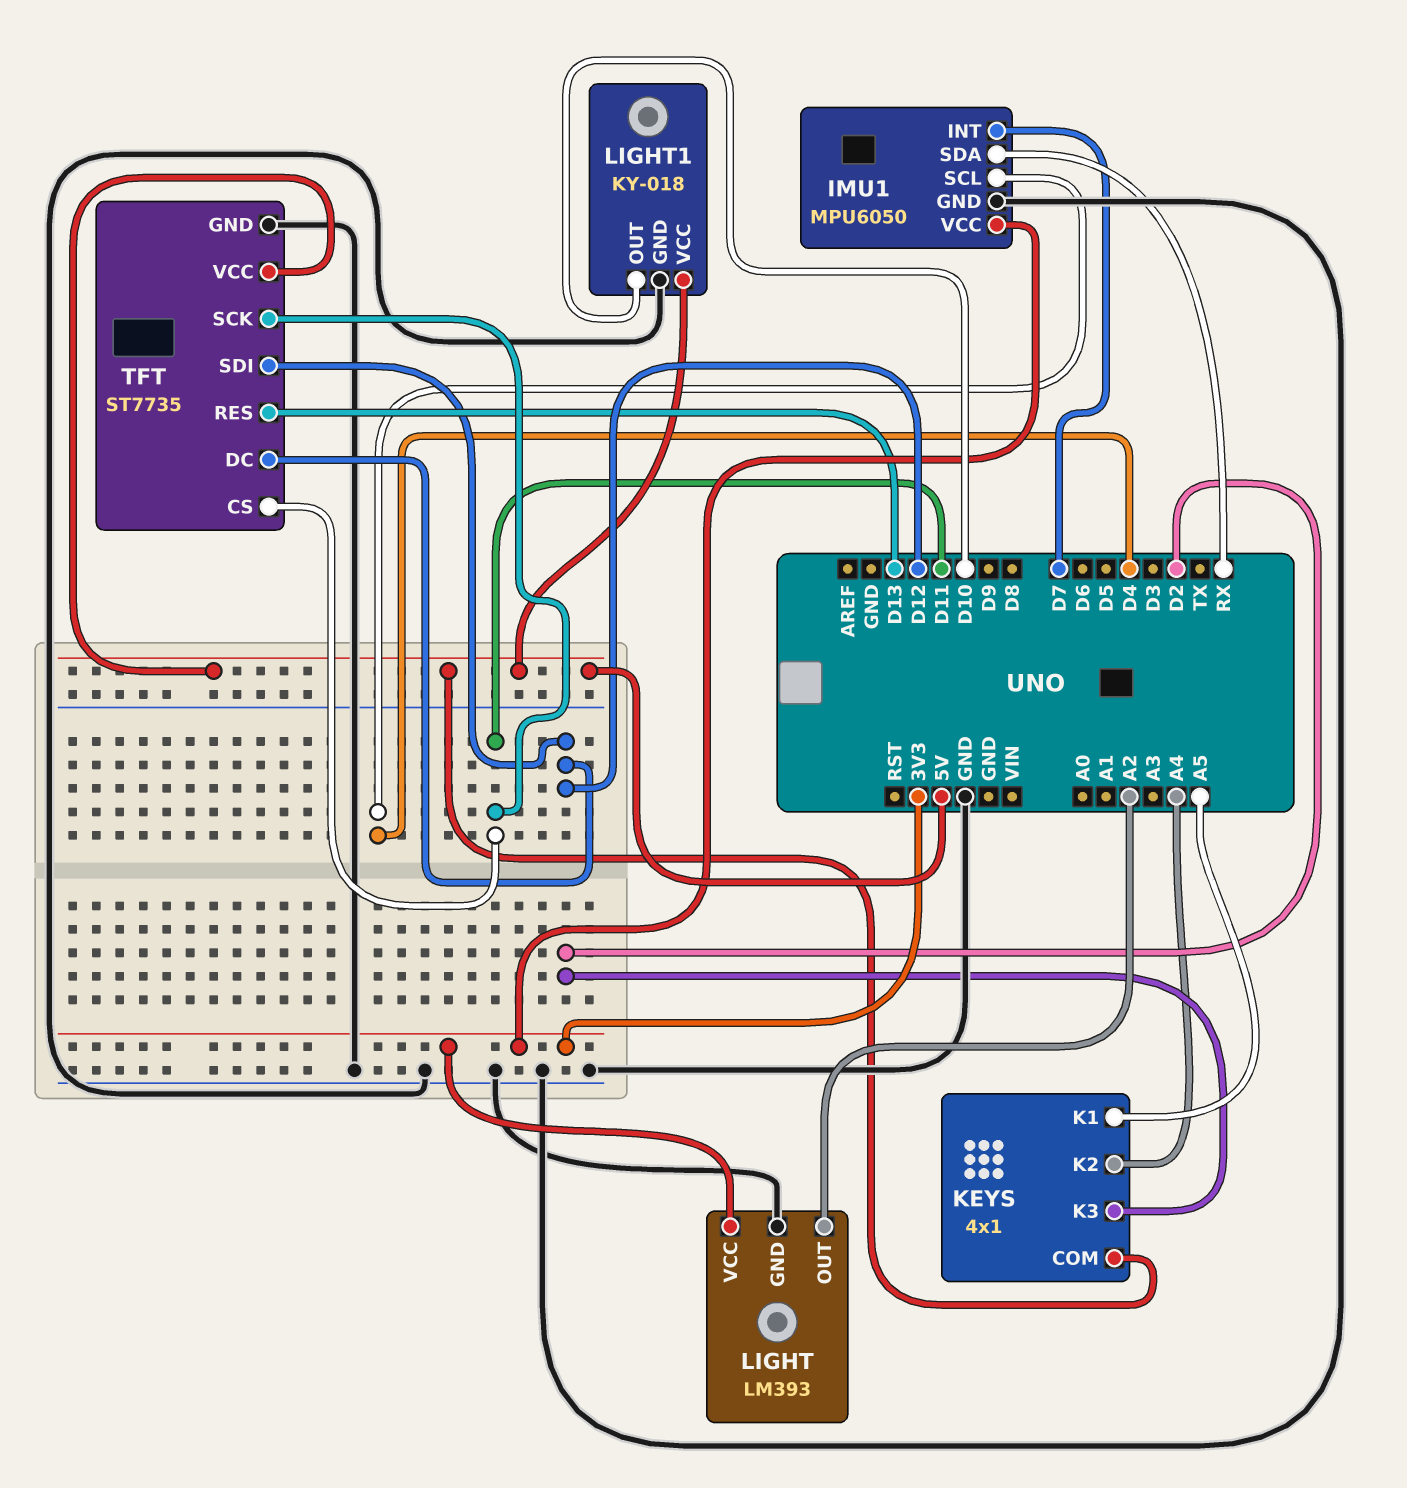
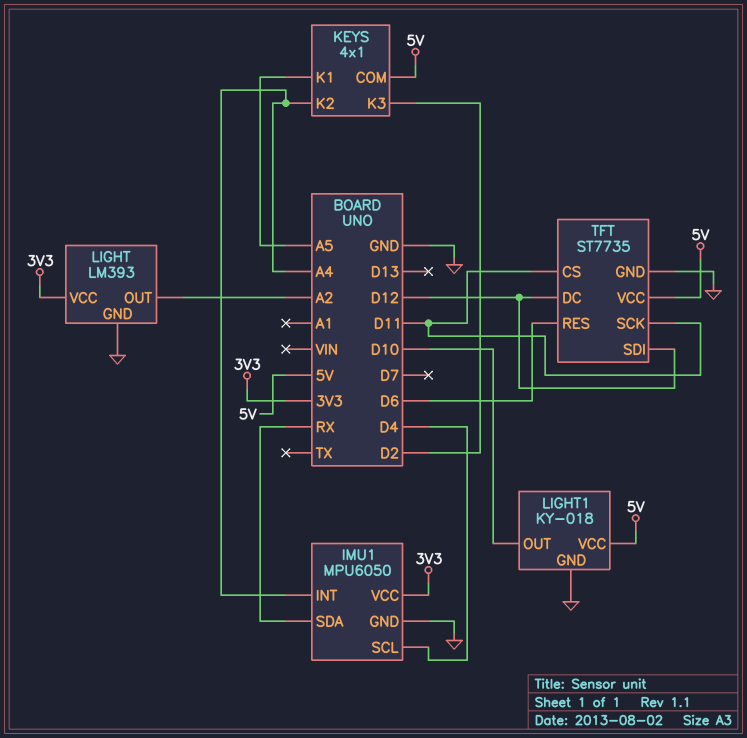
IMU1 pin INT: D7 -> A4
TFT pin RES: D13 -> D6

